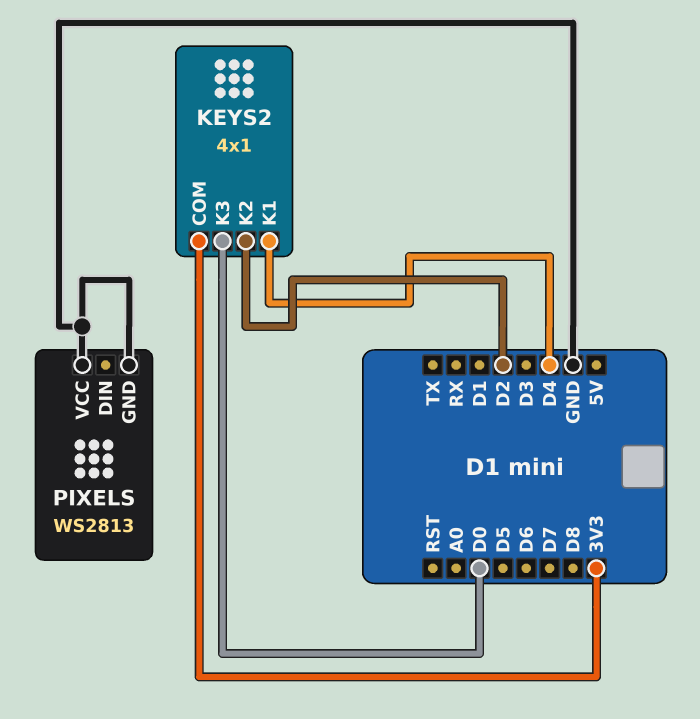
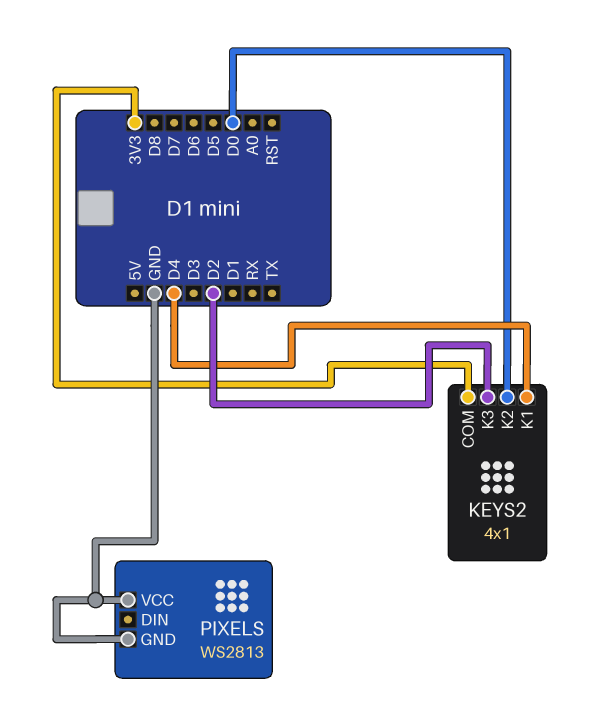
KEYS2 pin K2: D2 -> D0
KEYS2 pin K3: D0 -> D2

